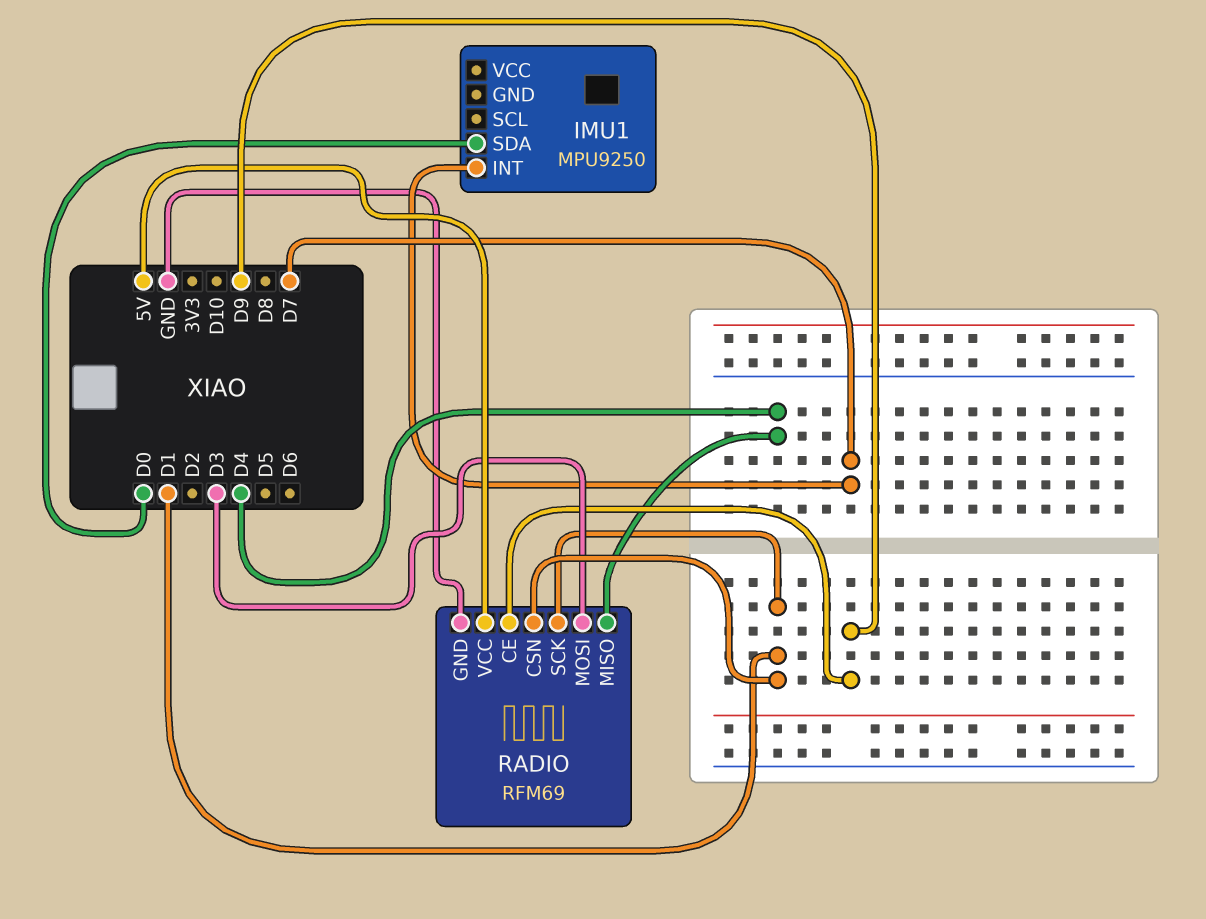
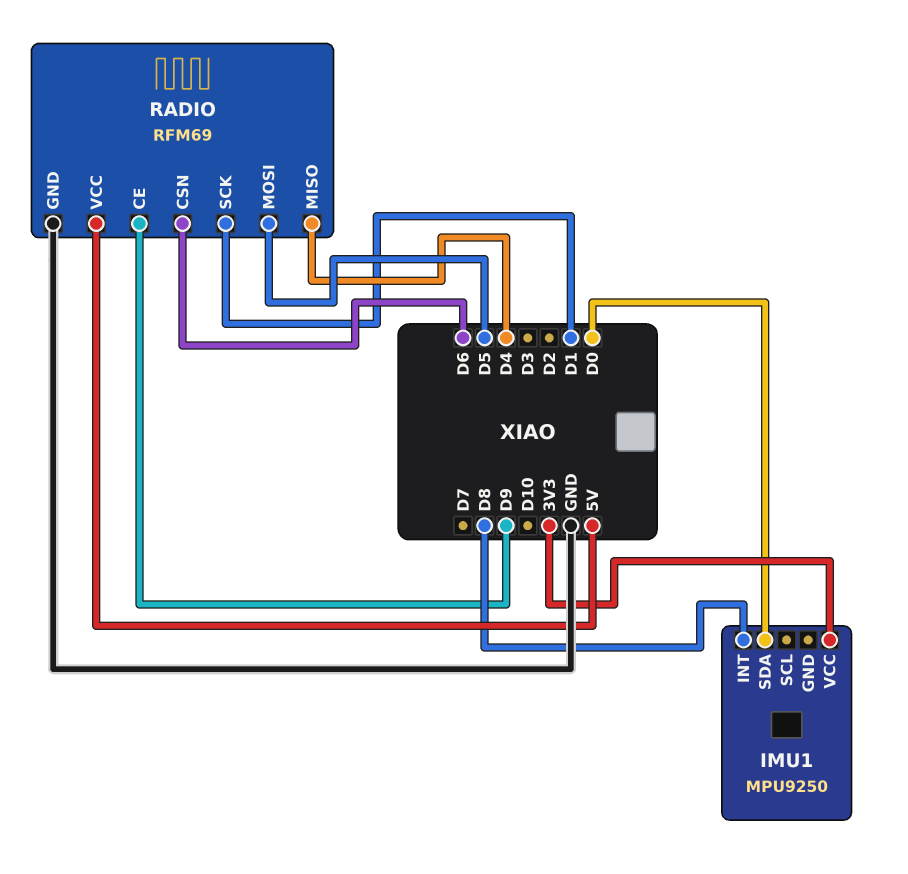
IMU1 pin INT: D7 -> D8
IMU1 pin VCC: none -> 3V3
RADIO pin CSN: D1 -> D6
RADIO pin MOSI: D3 -> D5

